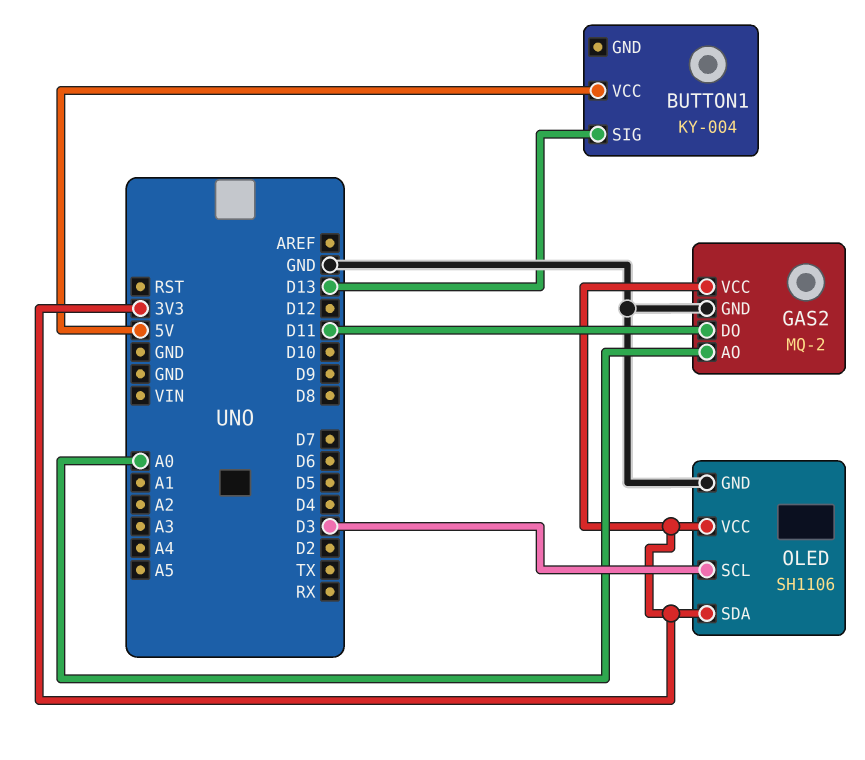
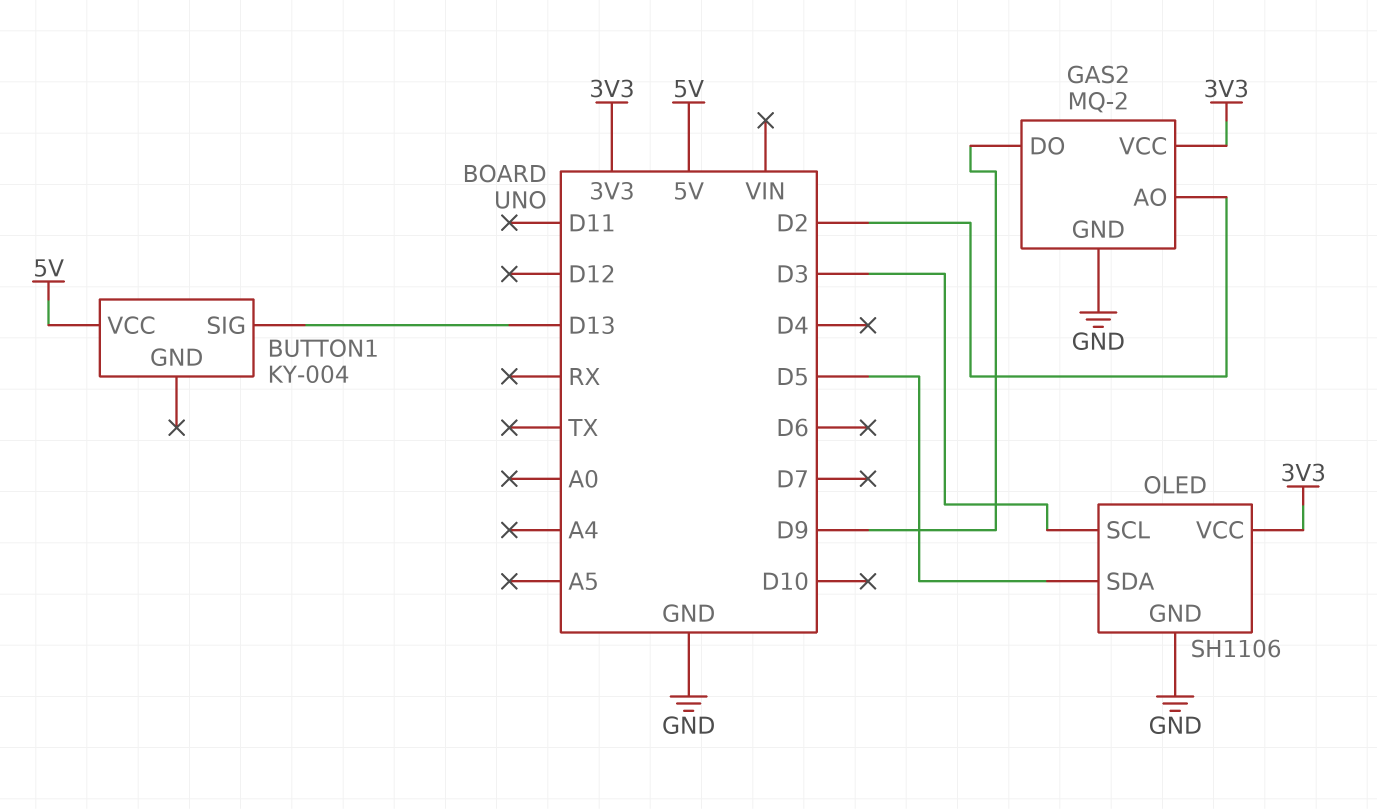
GAS2 pin AO: A0 -> D2
GAS2 pin DO: D11 -> D9
OLED pin SDA: 3V3 -> D5

